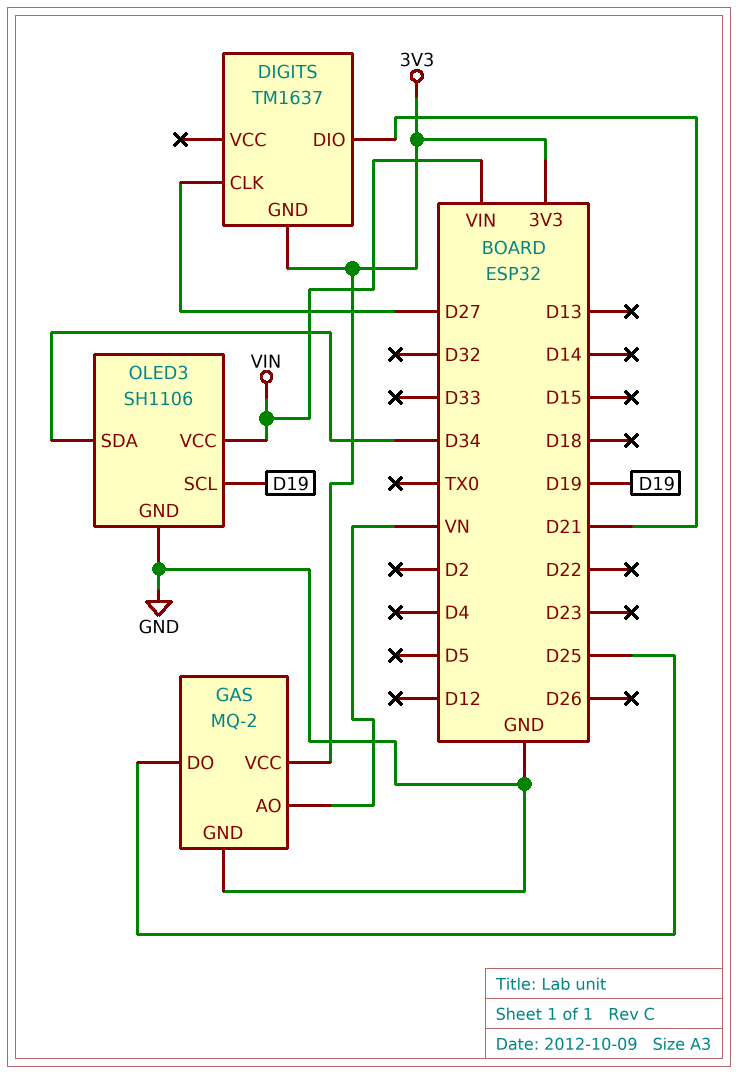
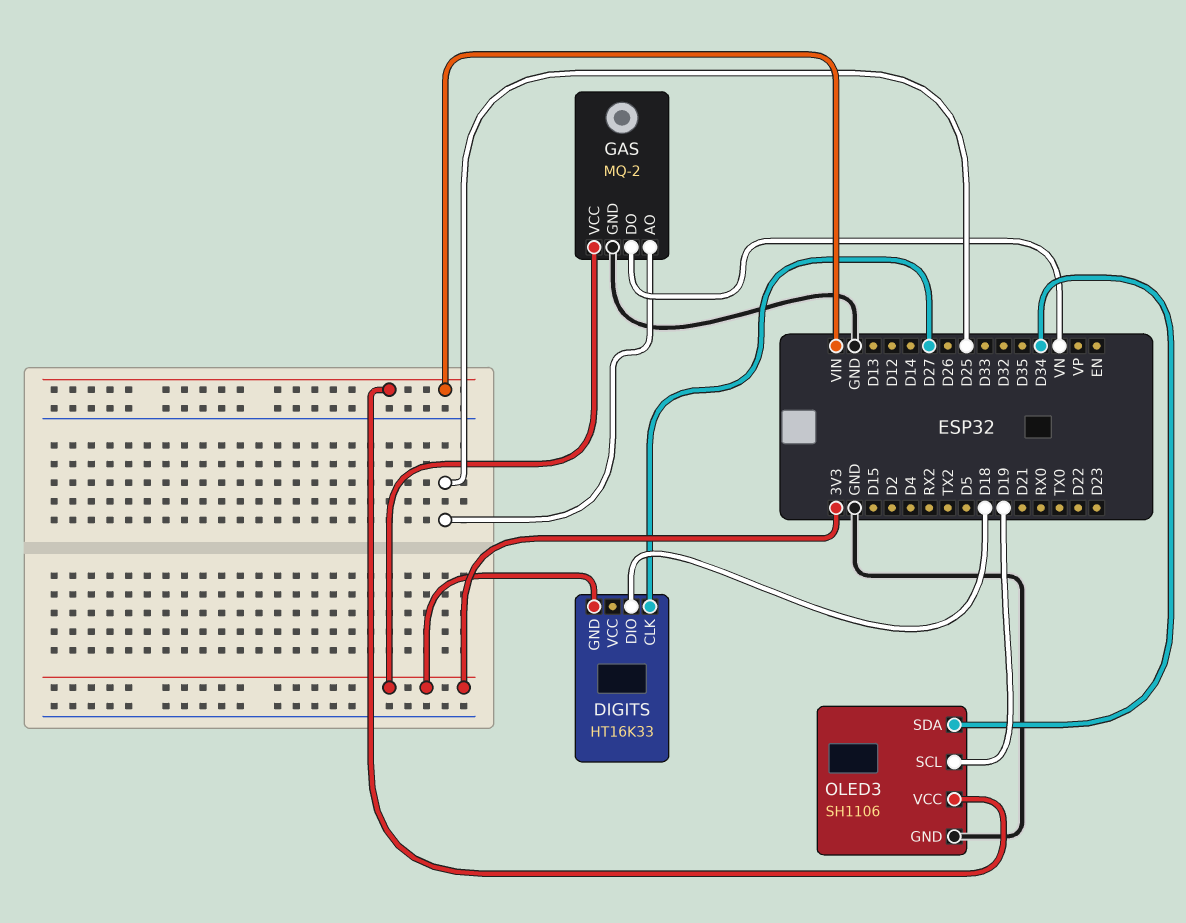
DIGITS: TM1637 -> HT16K33
DIGITS pin DIO: D21 -> D18
GAS pin AO: VN -> D25
GAS pin DO: D25 -> VN

